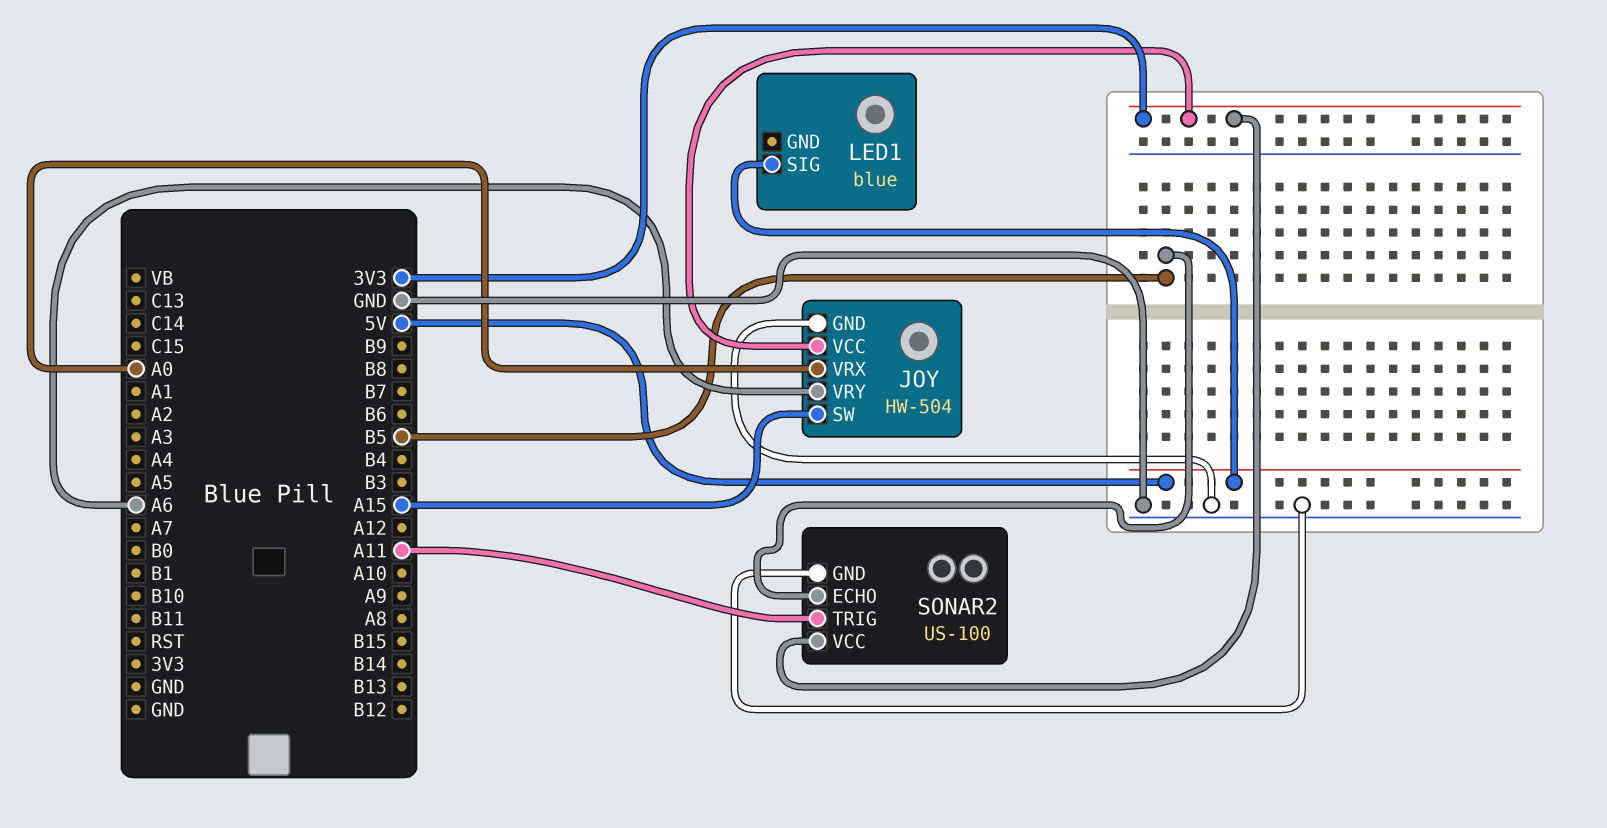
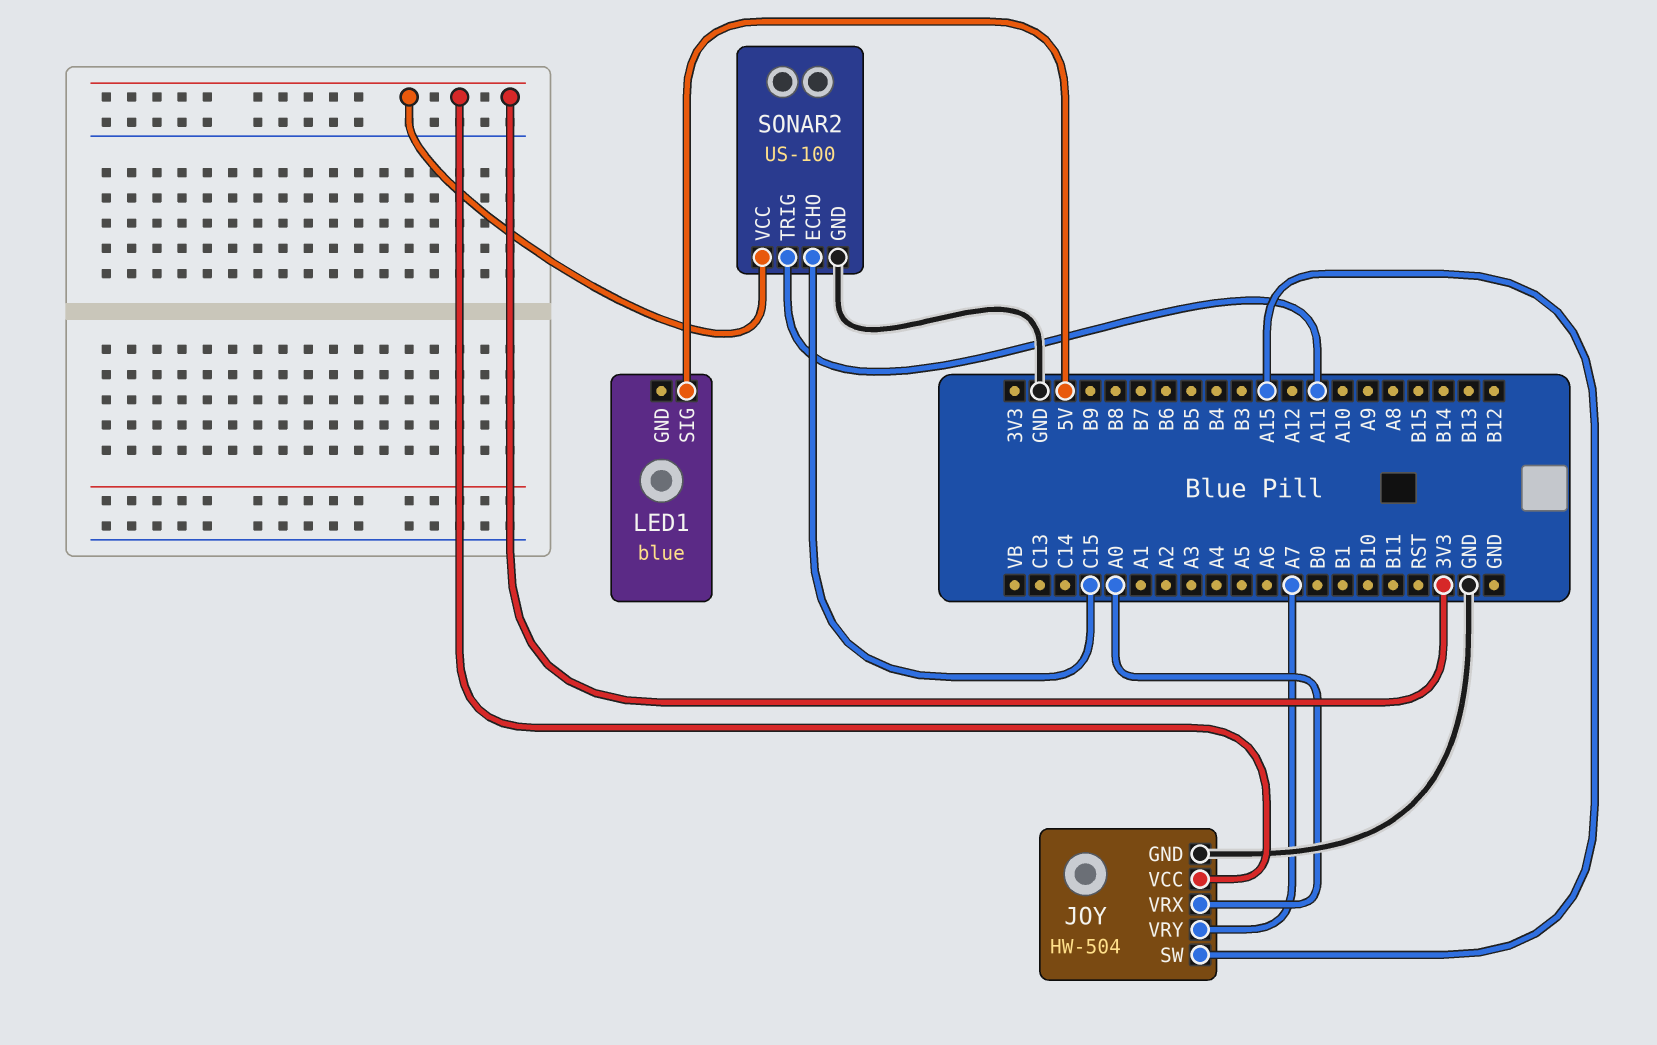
JOY pin VRY: A6 -> A7
SONAR2 pin ECHO: B5 -> C15

